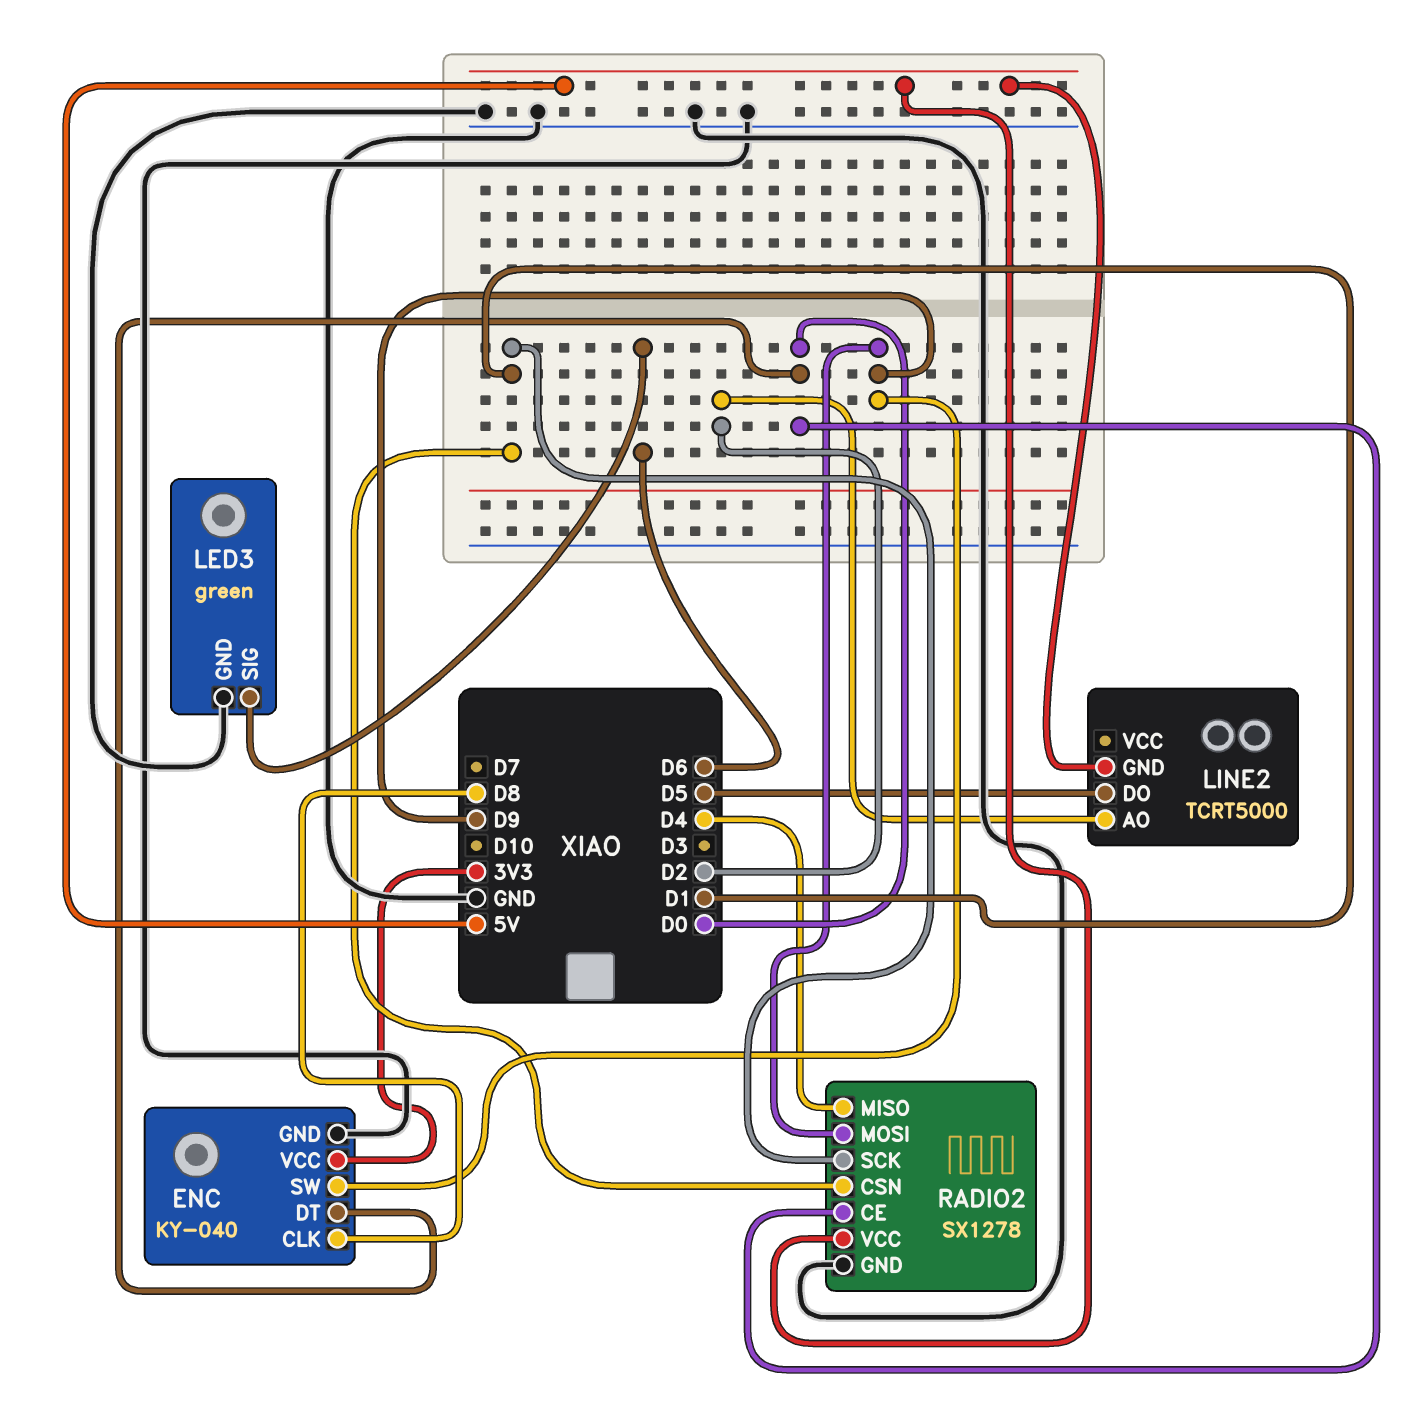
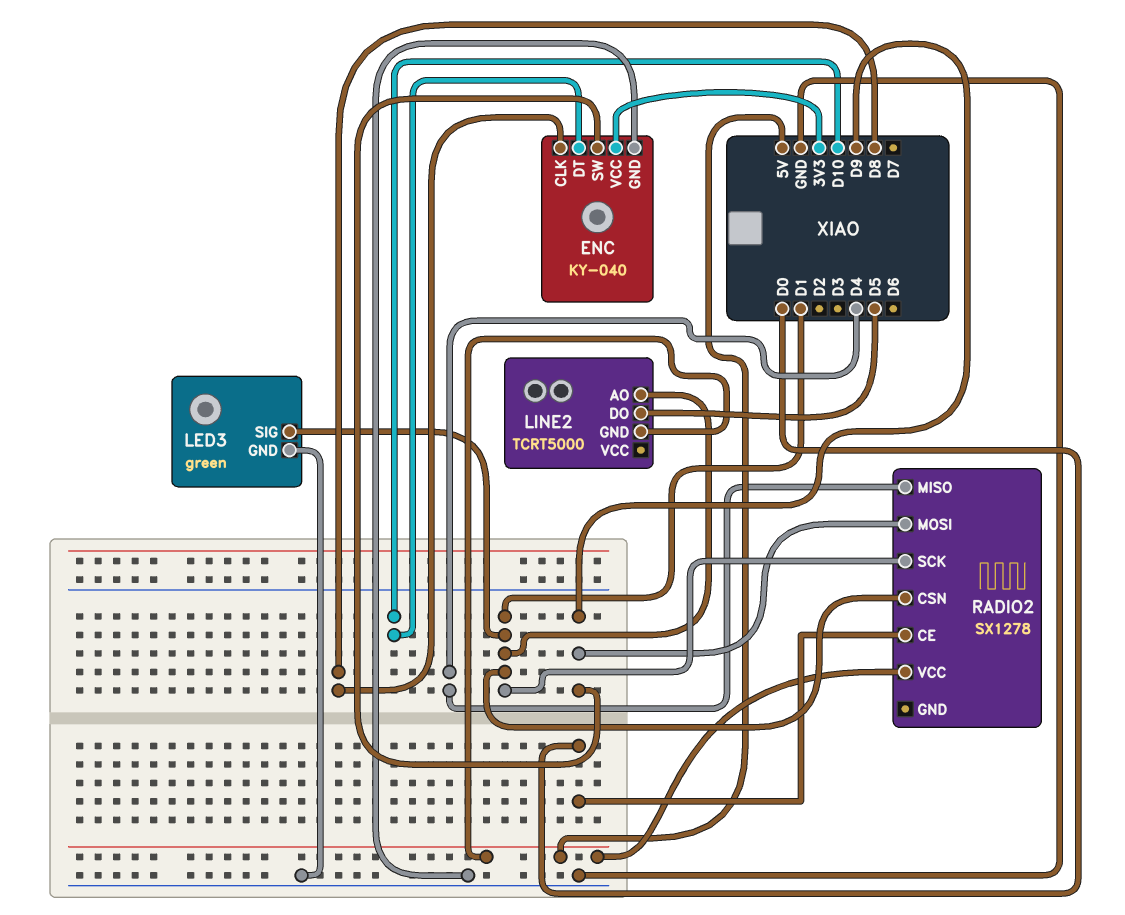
ENC pin DT: D0 -> D10
LED3 pin SIG: D6 -> D1
LINE2 pin AO: D2 -> D1
RADIO2 pin GND: GND -> none

